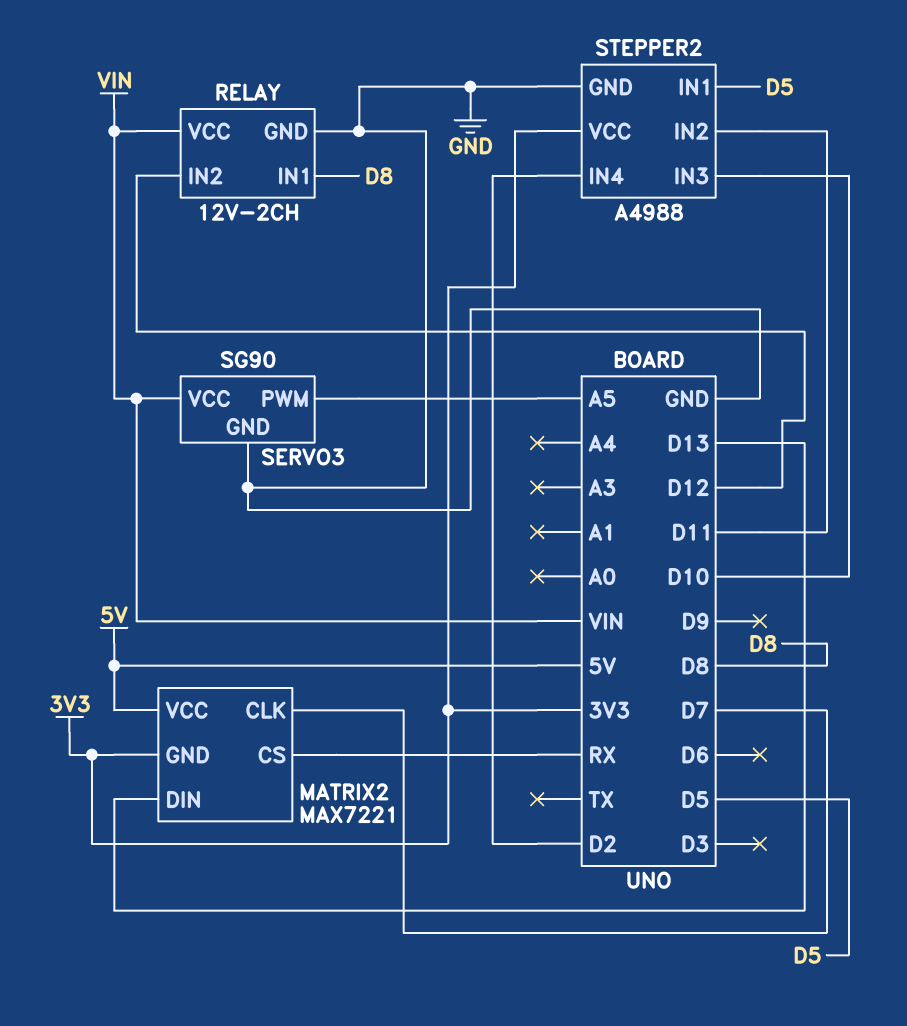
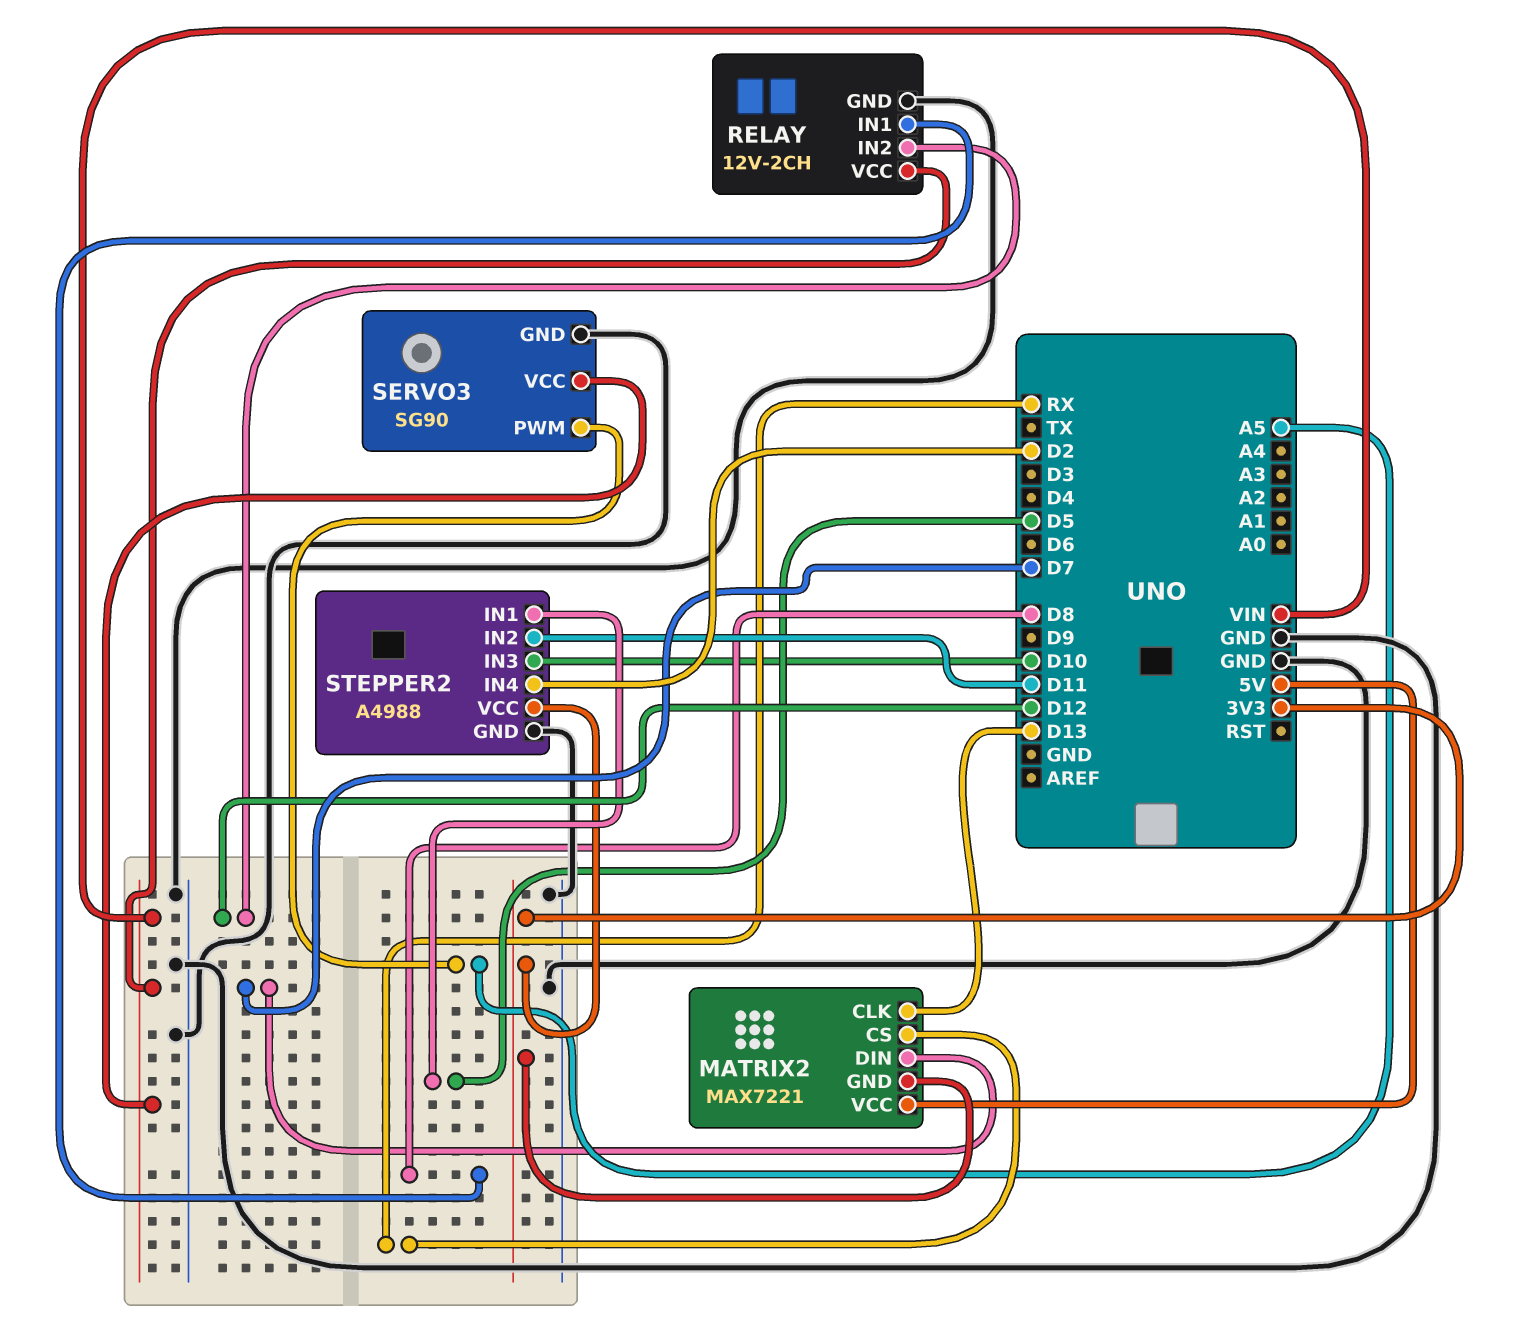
MATRIX2 pin CLK: D7 -> D13
MATRIX2 pin DIN: D13 -> D7

